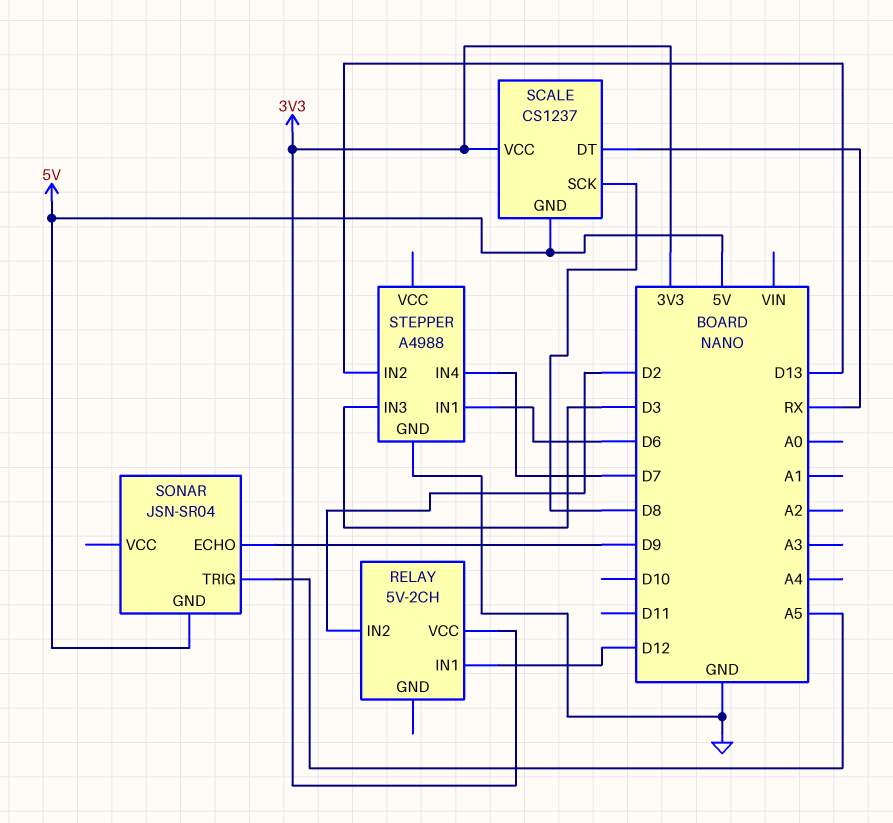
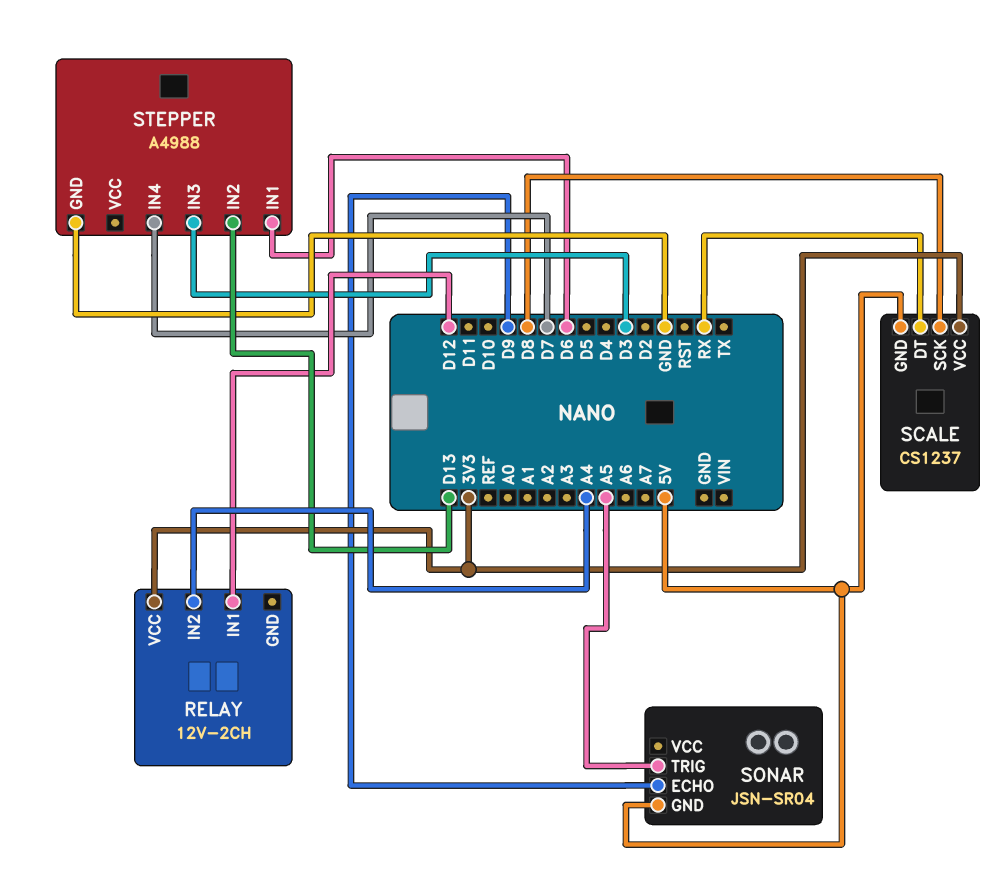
RELAY: 5V-2CH -> 12V-2CH
RELAY pin IN2: D2 -> A4

